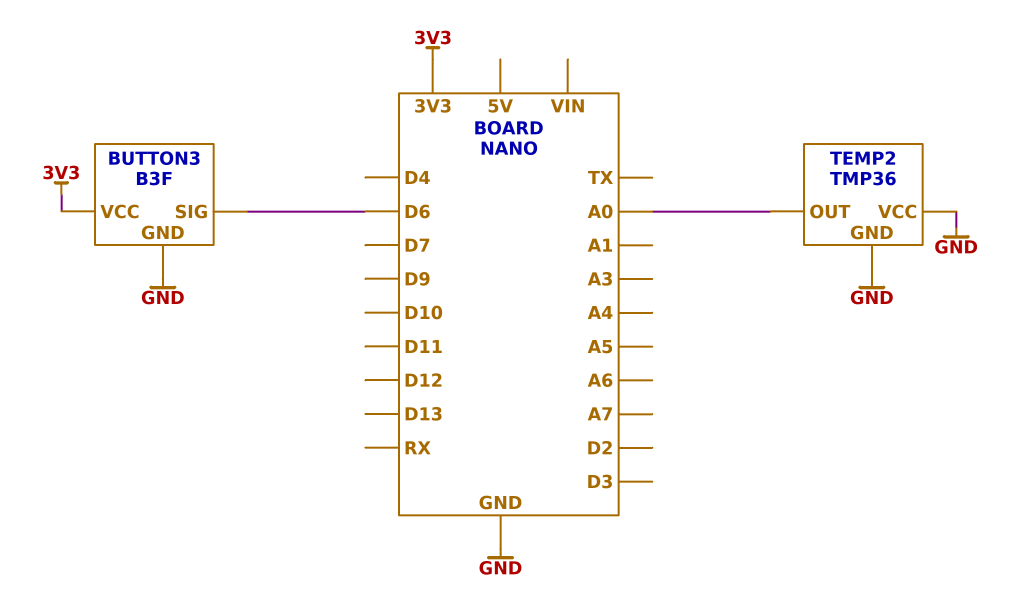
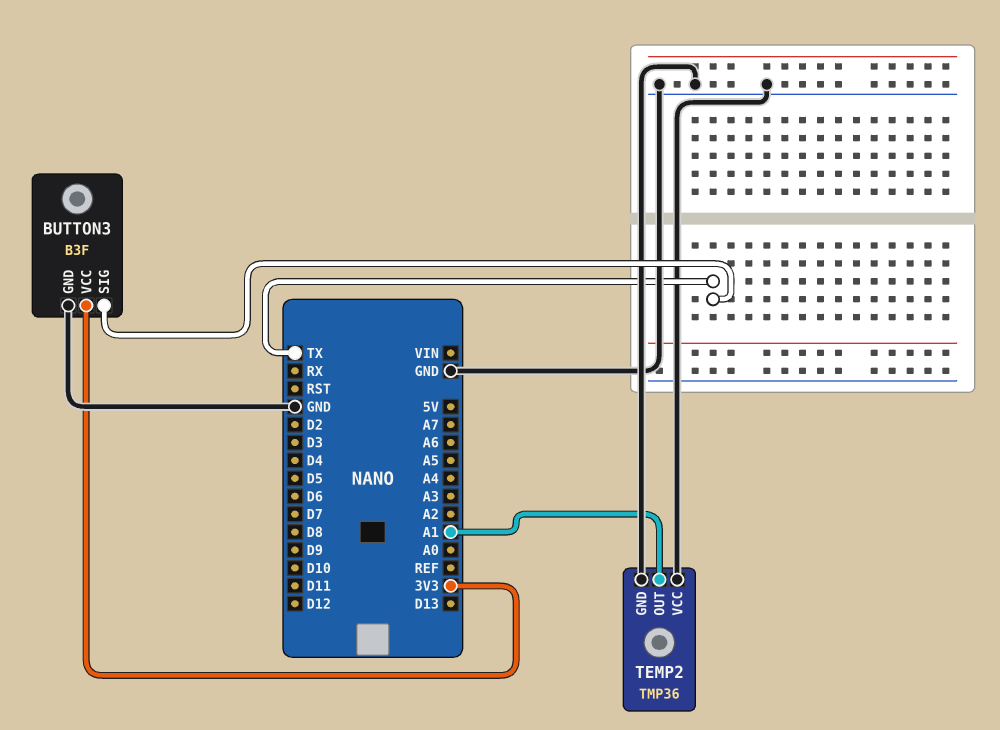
BUTTON3 pin SIG: D6 -> TX
TEMP2 pin OUT: A0 -> A1

